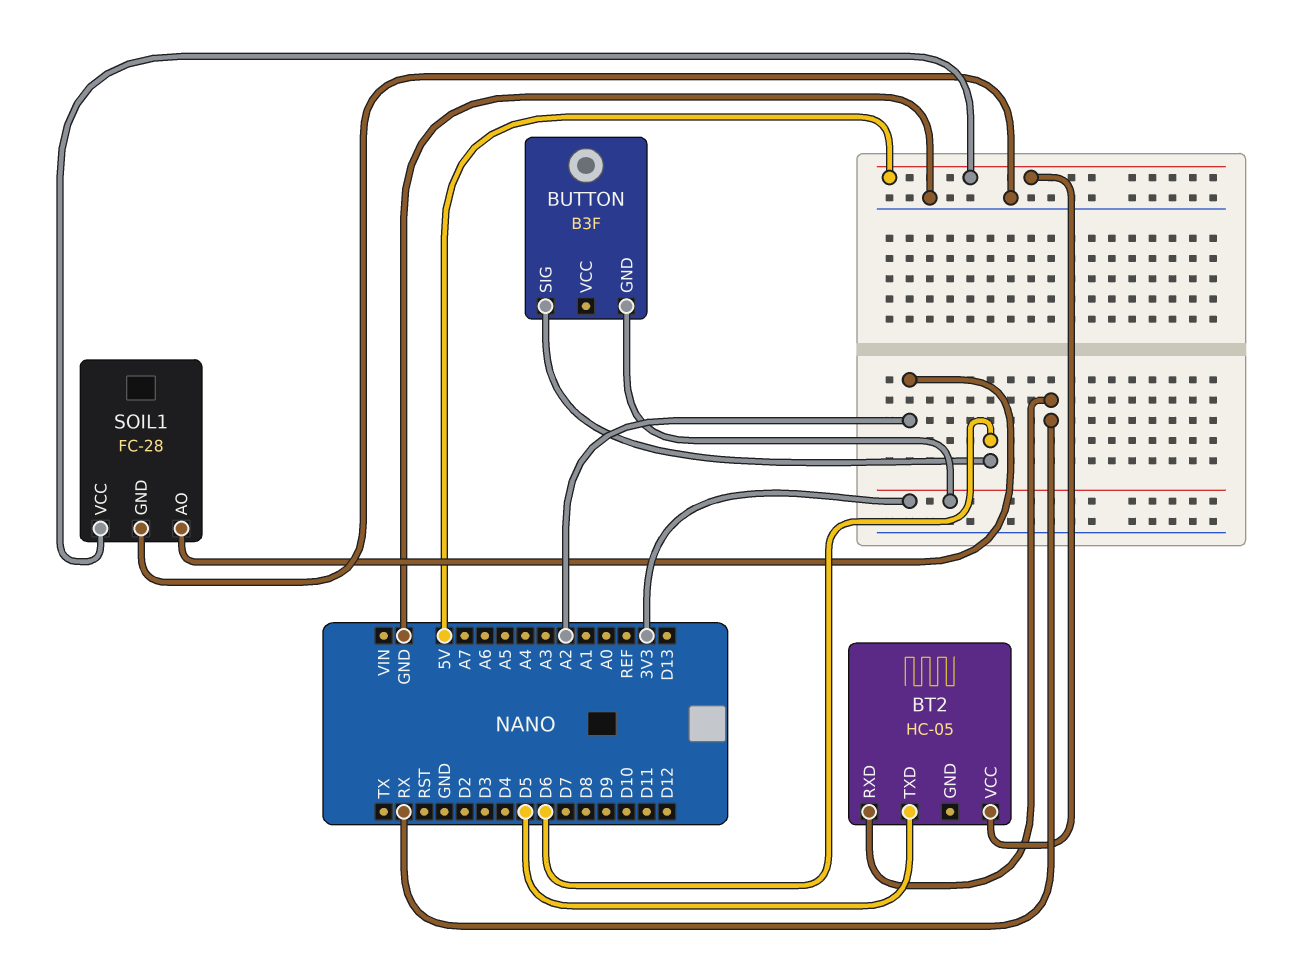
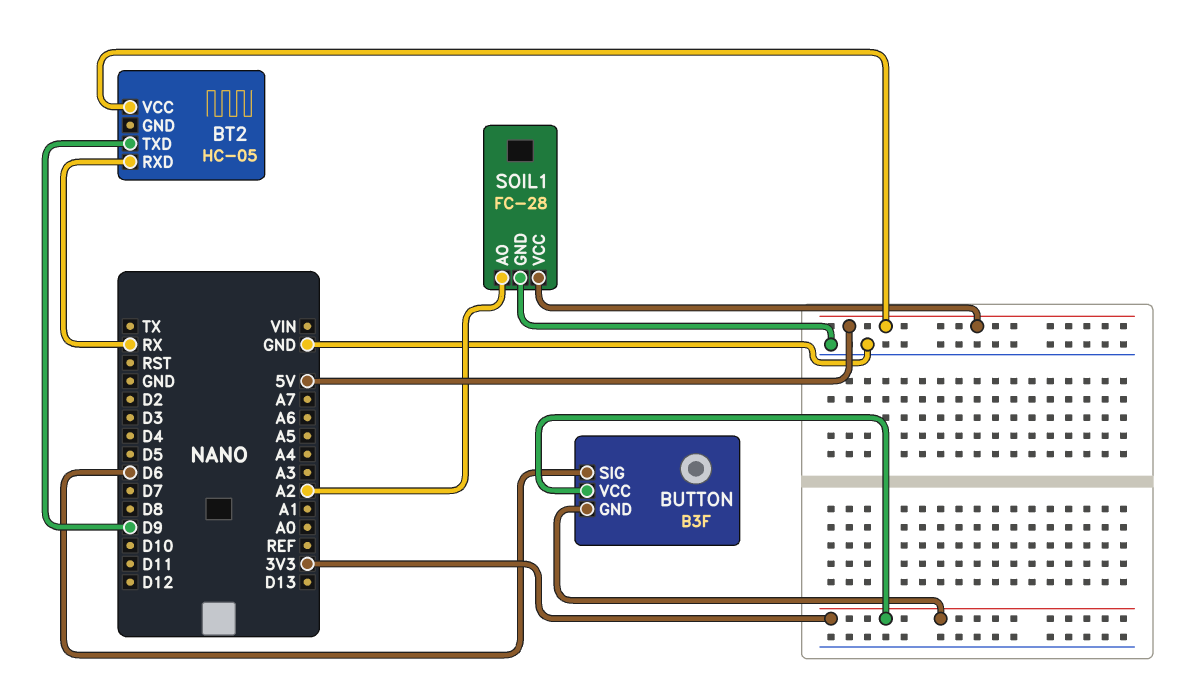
BT2 pin TXD: D5 -> D9
BUTTON pin VCC: none -> 3V3

